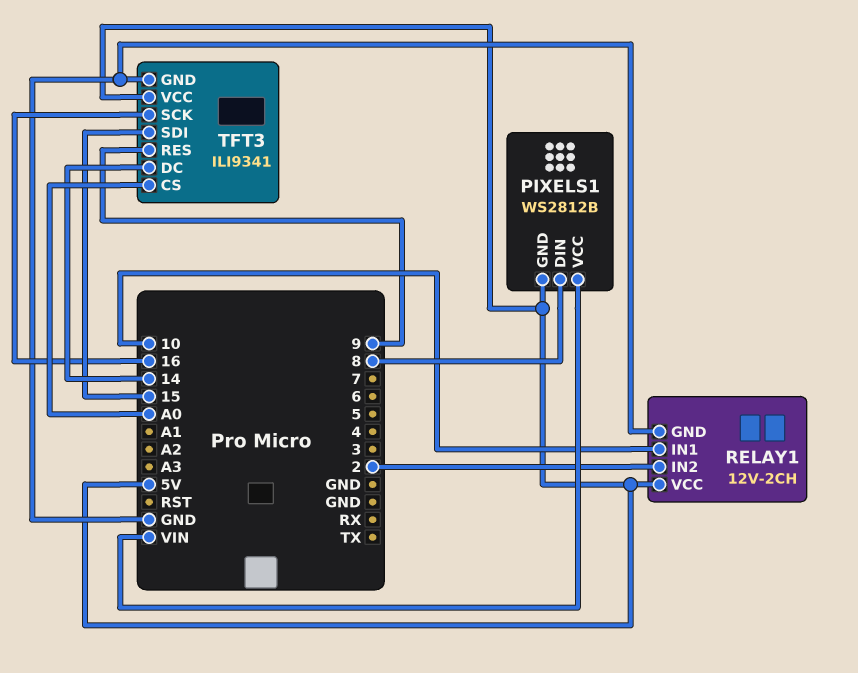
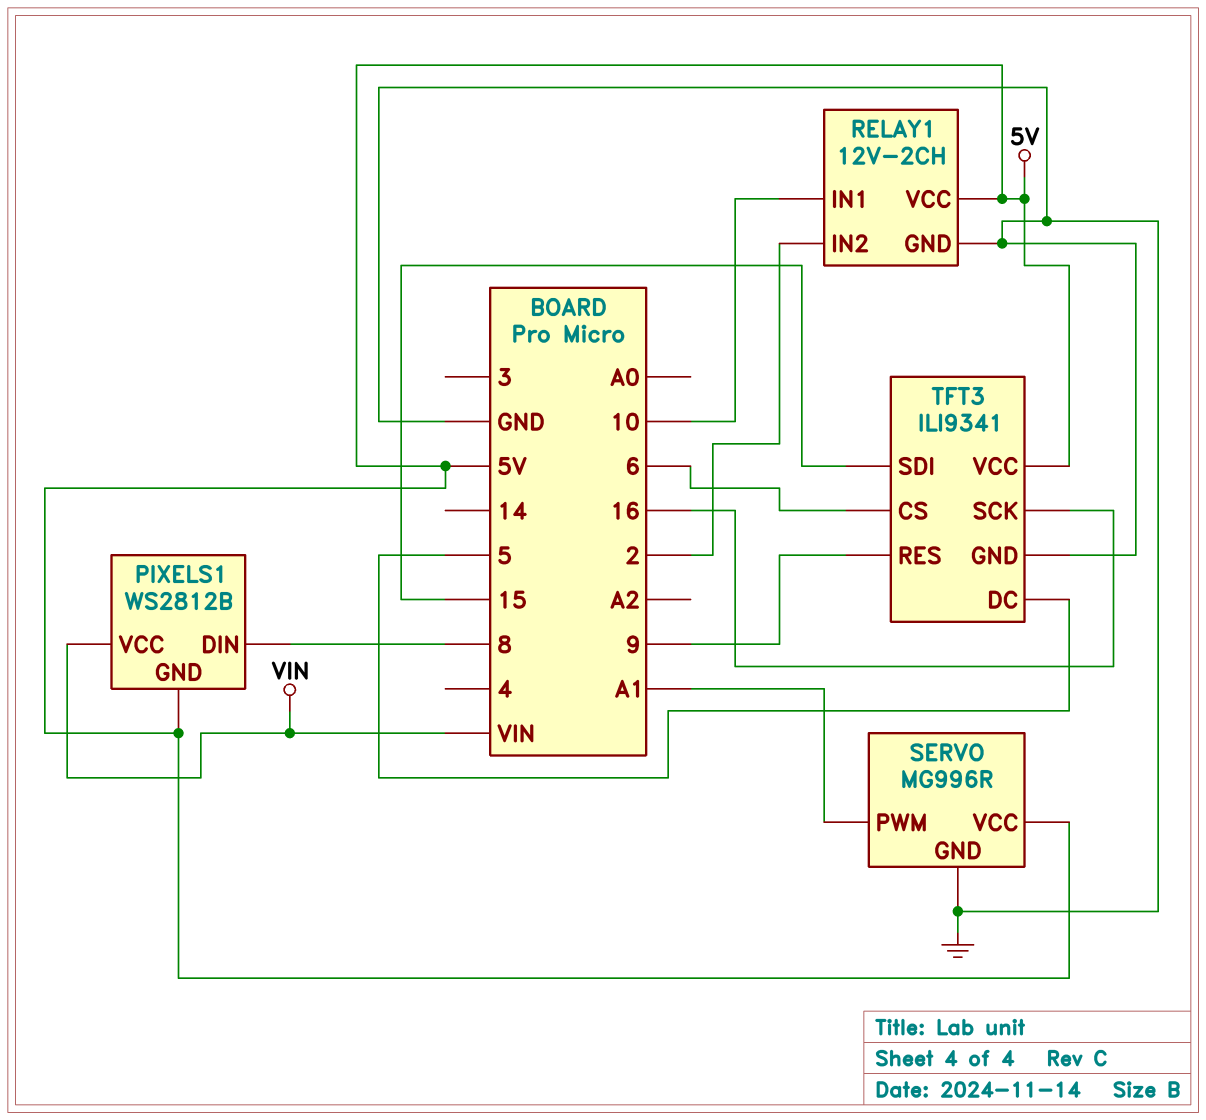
SERVO: none -> MG996R
SERVO pin GND: none -> GND
SERVO pin PWM: none -> A1
SERVO pin VCC: none -> 5V
TFT3 pin CS: A0 -> 6
TFT3 pin DC: 14 -> 5

